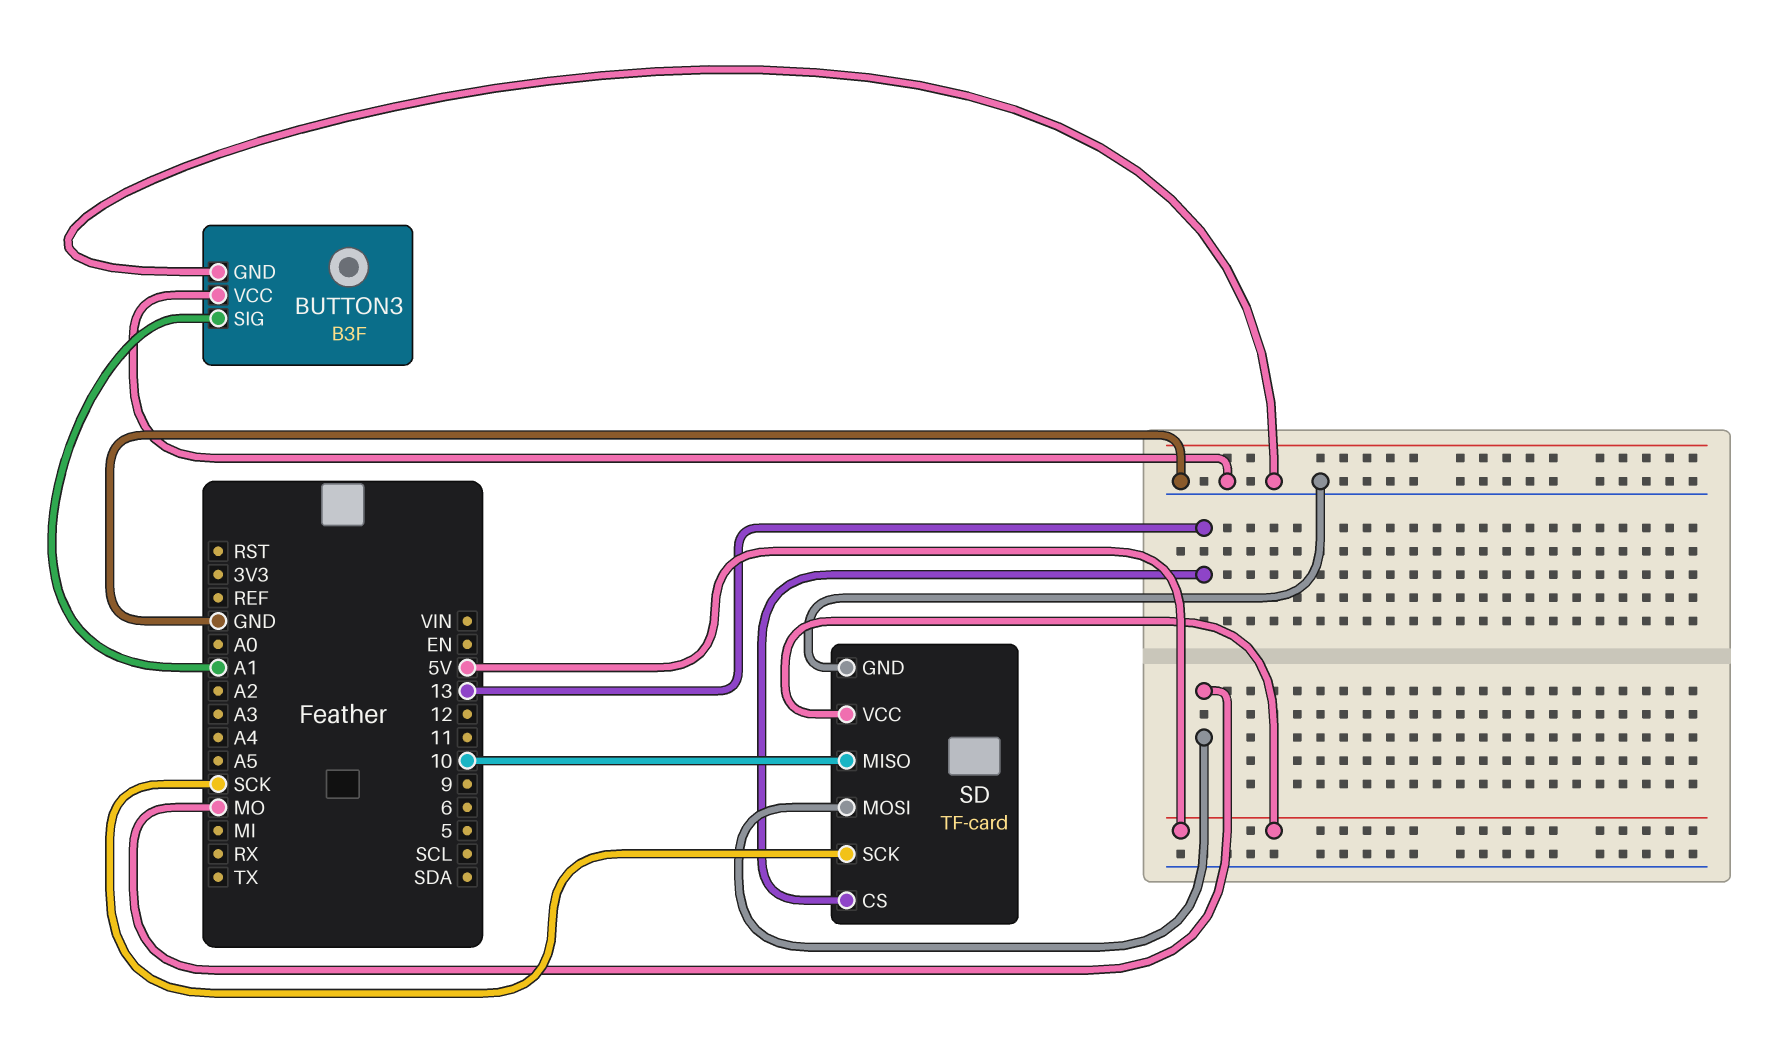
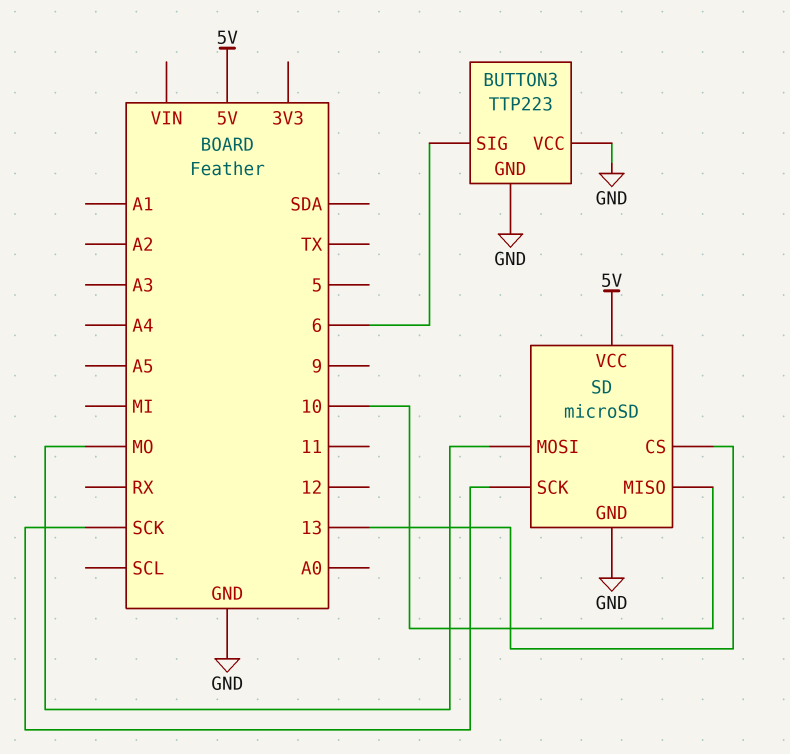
BUTTON3: B3F -> TTP223
BUTTON3 pin SIG: A1 -> 6
SD: TF-card -> microSD

